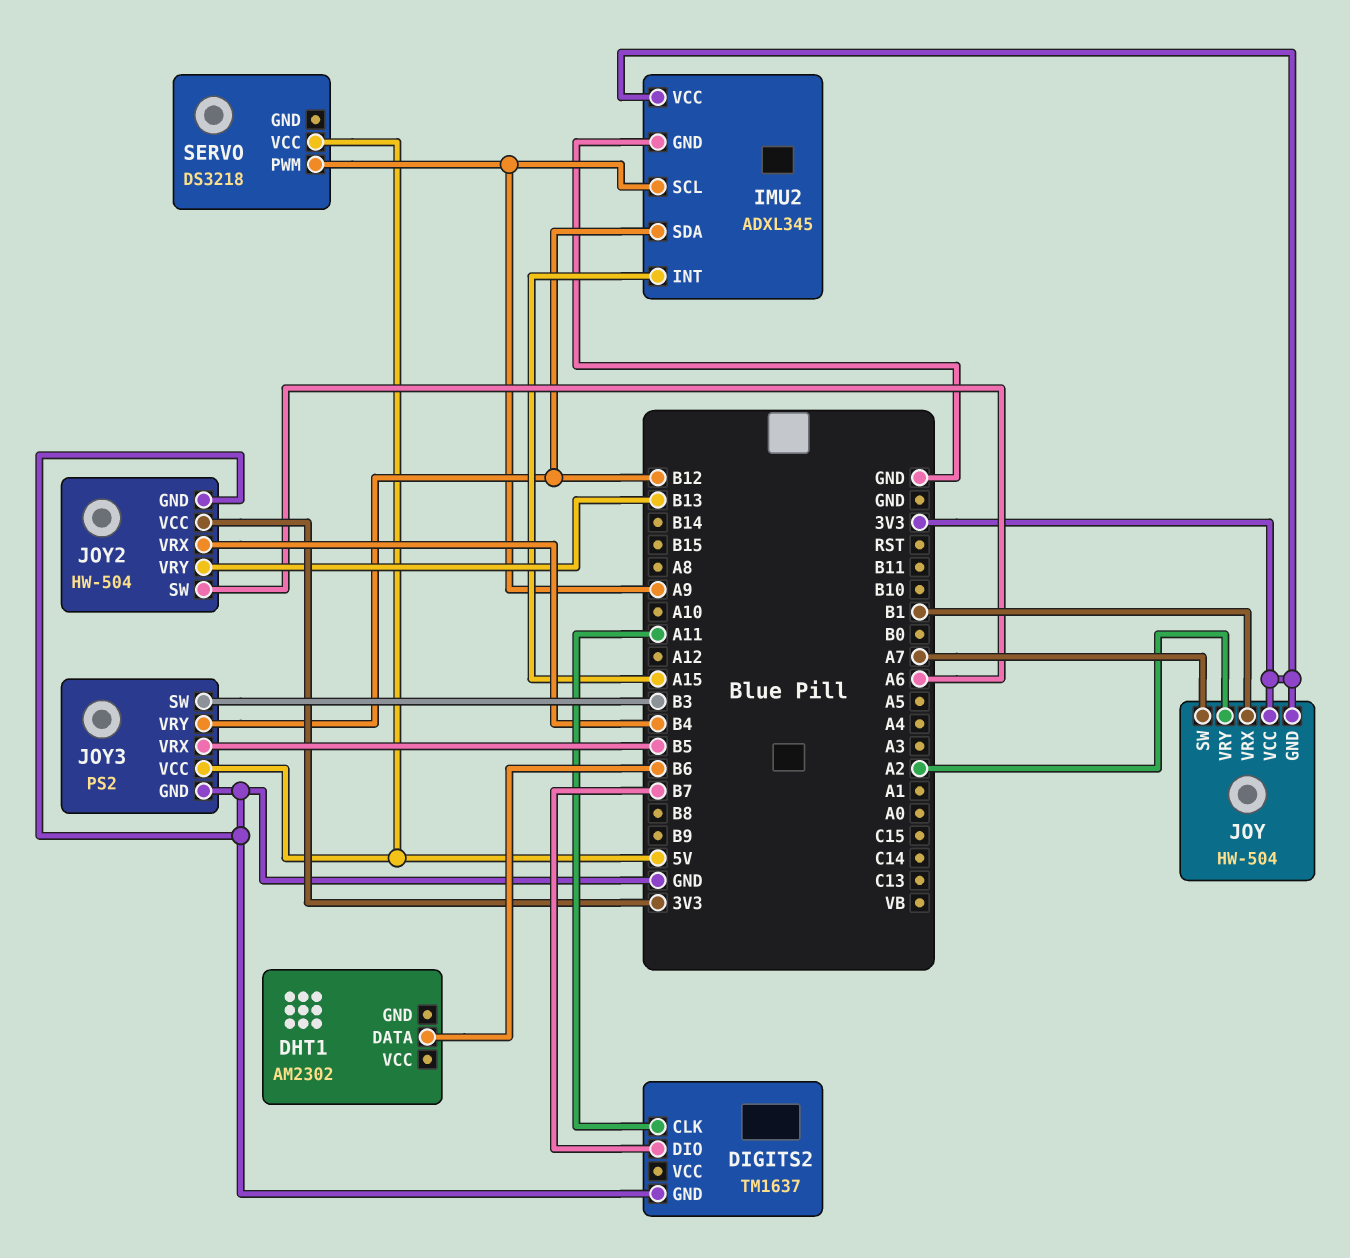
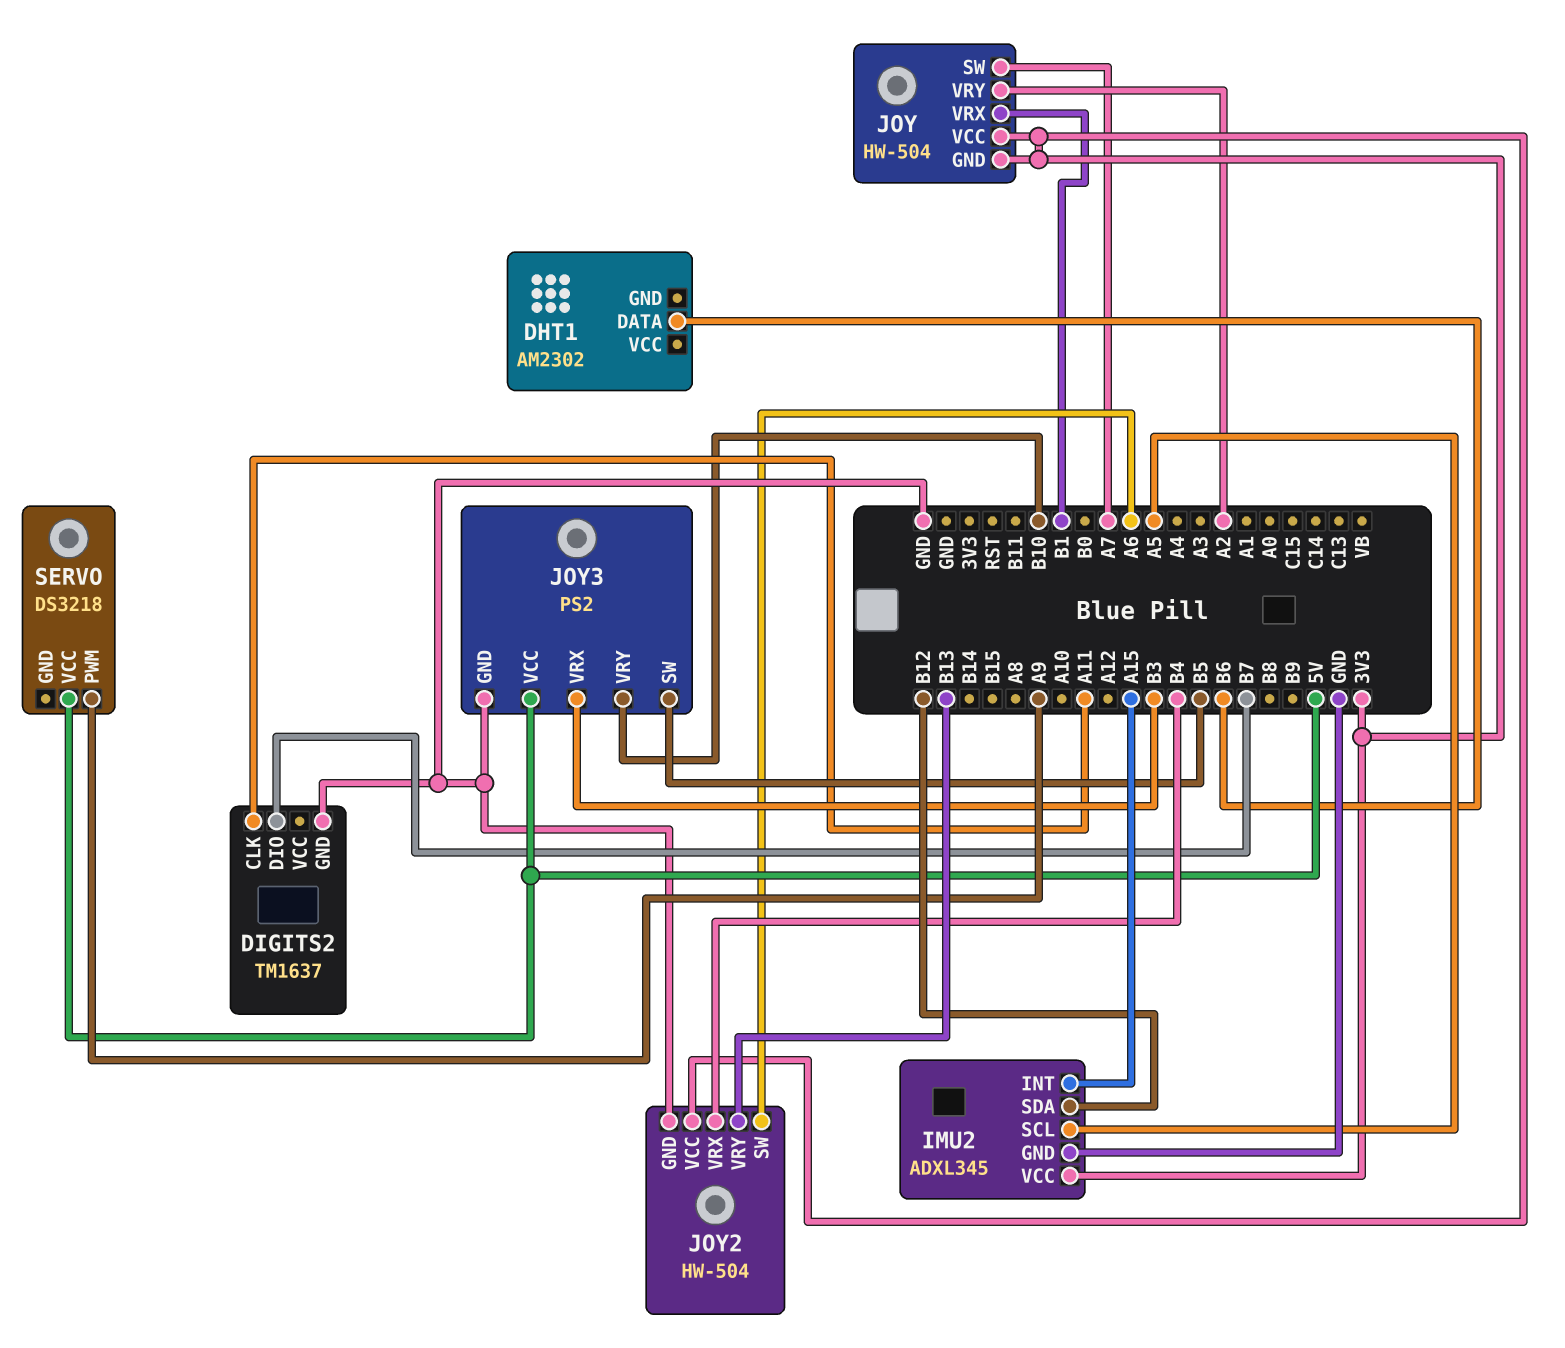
IMU2 pin SCL: A9 -> A5
JOY3 pin SW: B3 -> B5
JOY3 pin VRX: B5 -> B3
JOY3 pin VRY: B12 -> B10

